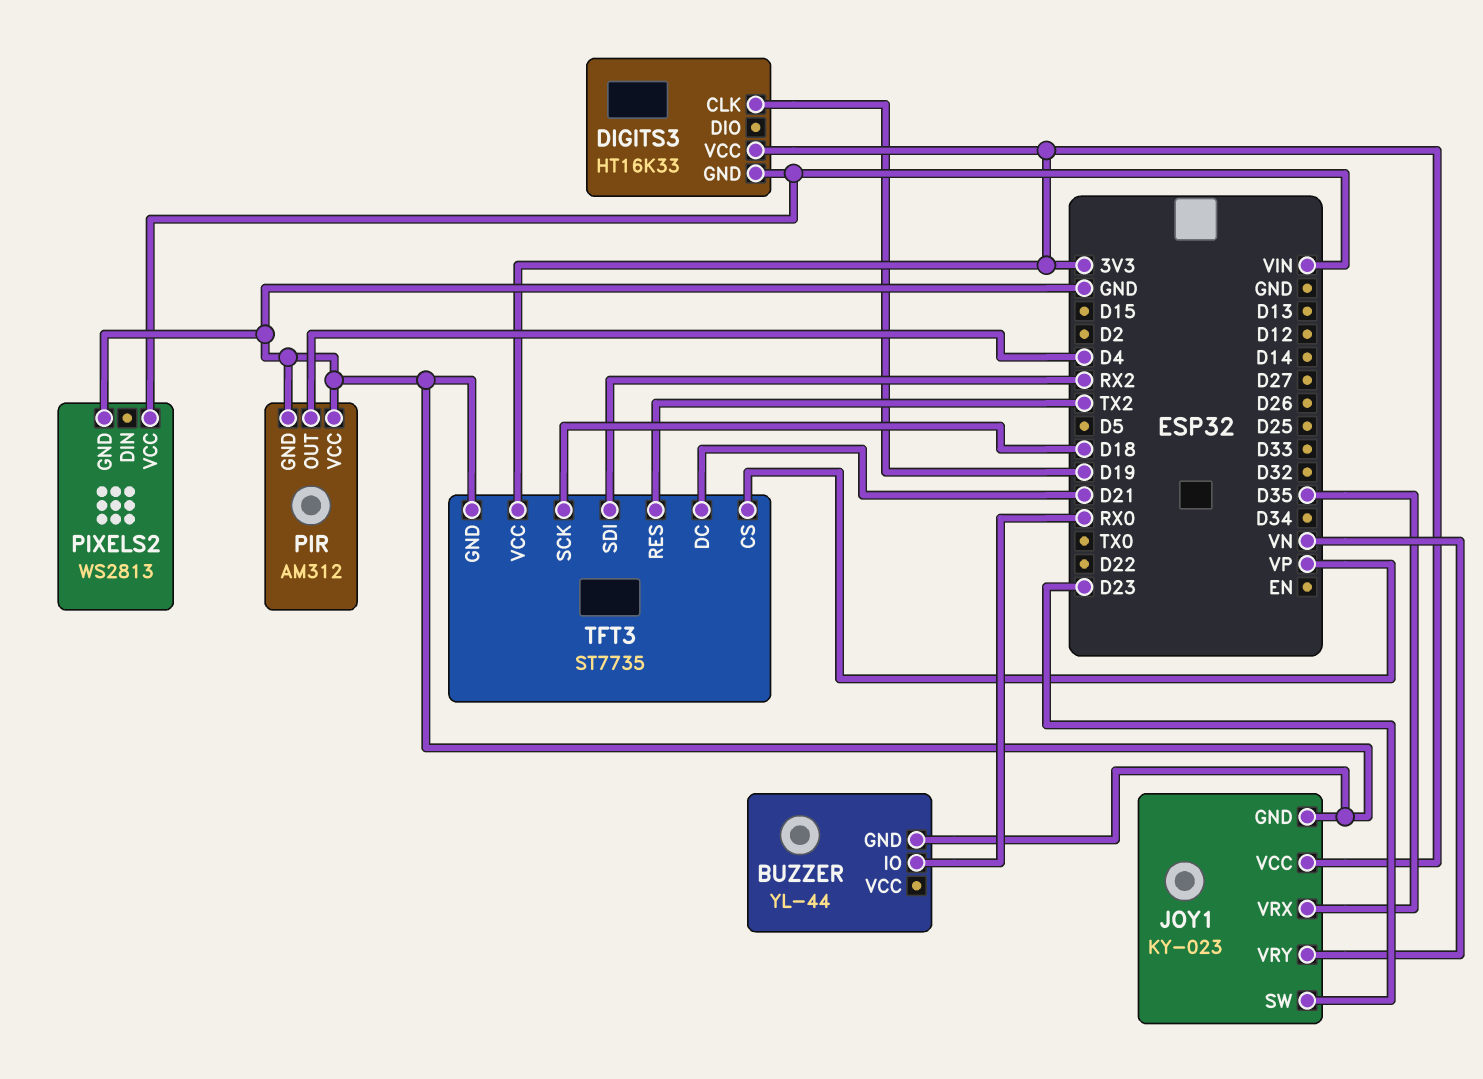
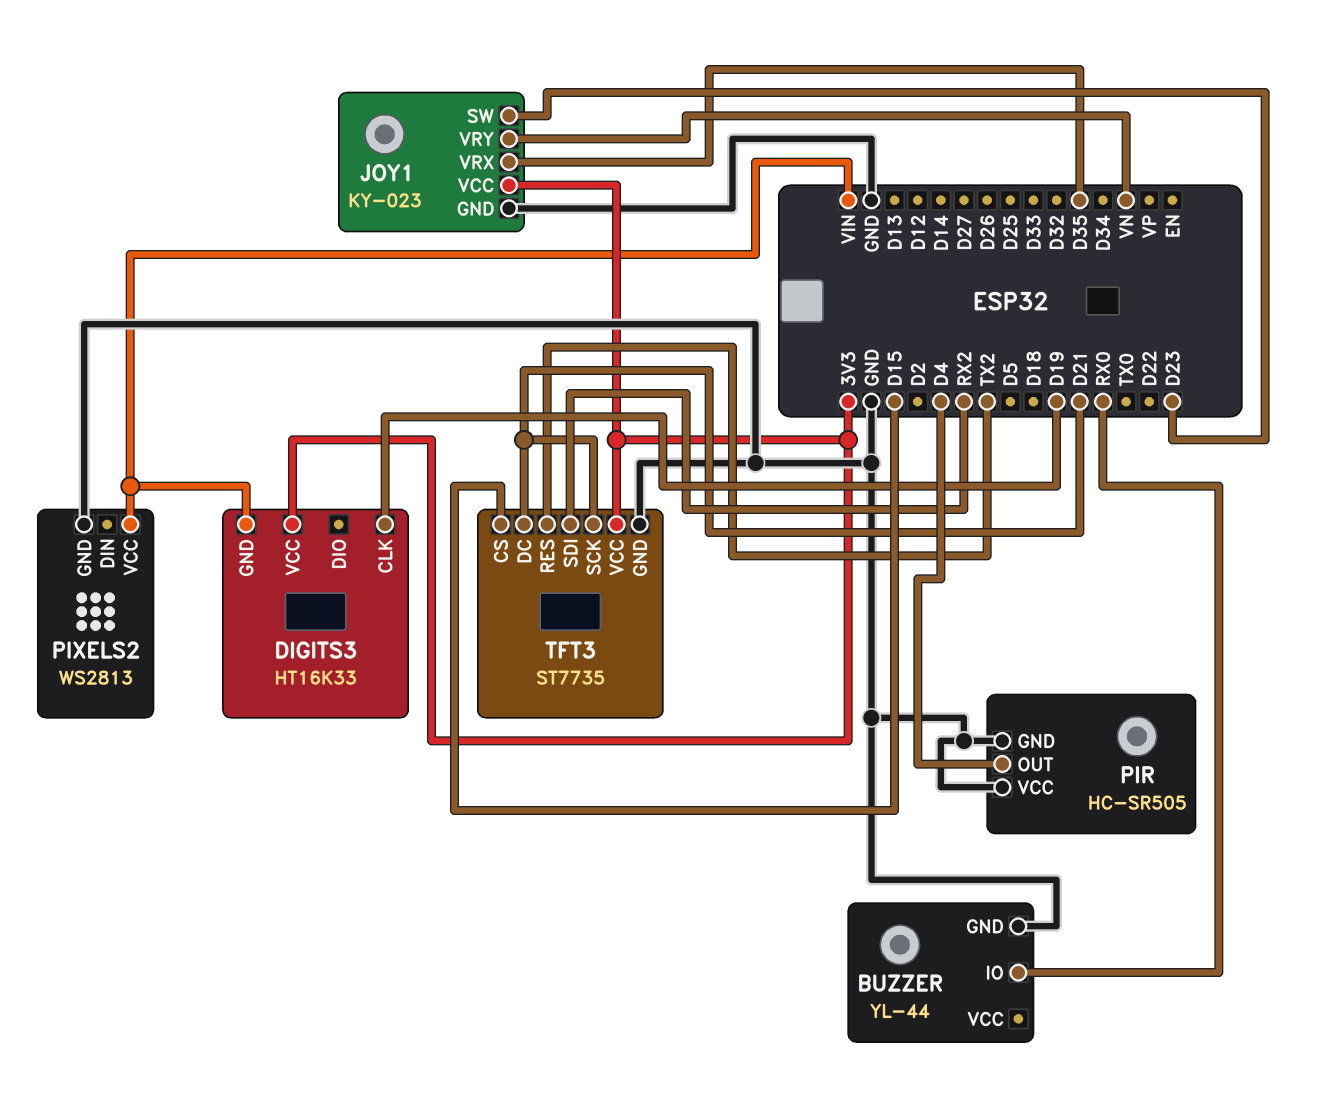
PIR: AM312 -> HC-SR505
TFT3 pin CS: VP -> D15
TFT3 pin SCK: D18 -> D21

